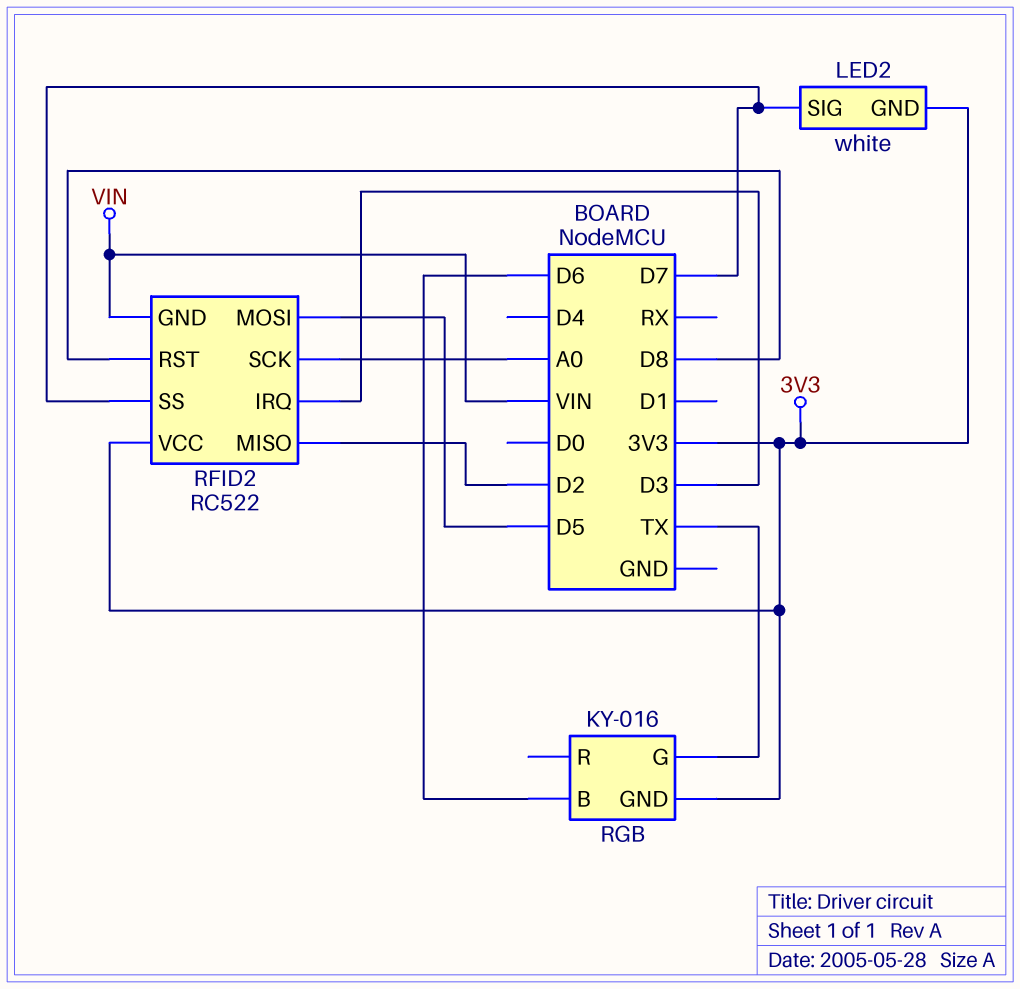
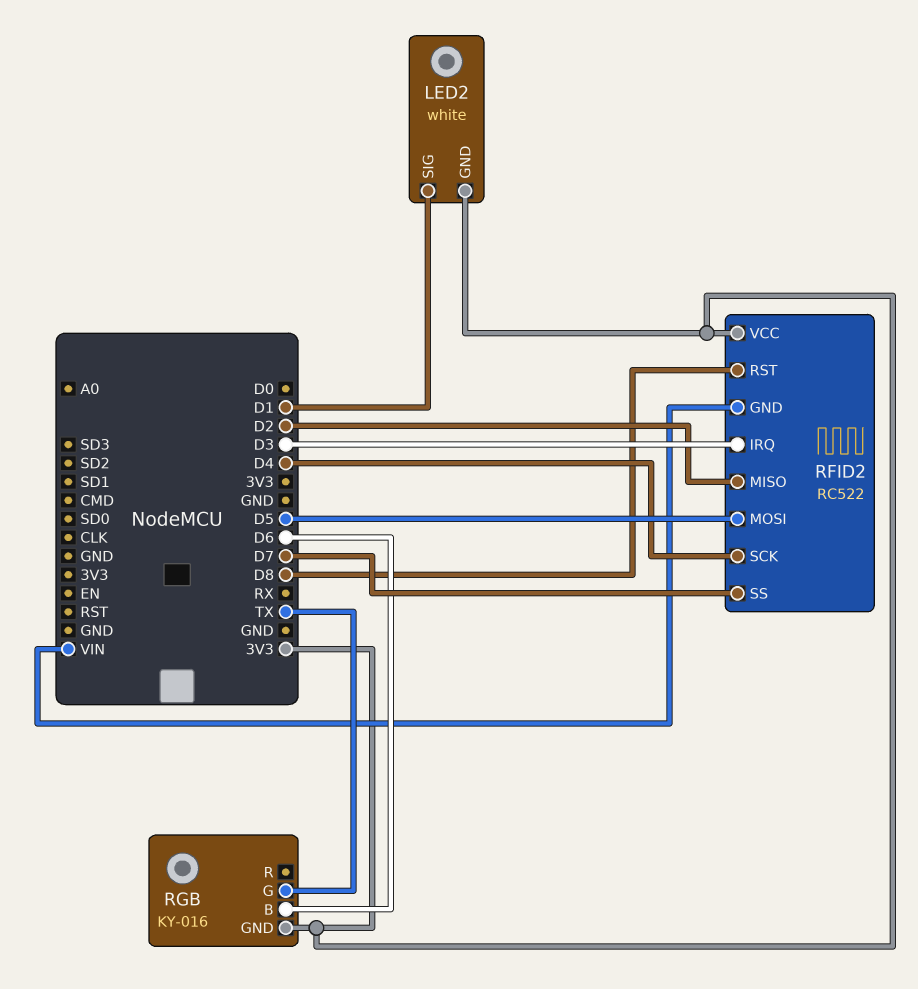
LED2 pin SIG: D7 -> D1
RFID2 pin SCK: A0 -> D4

